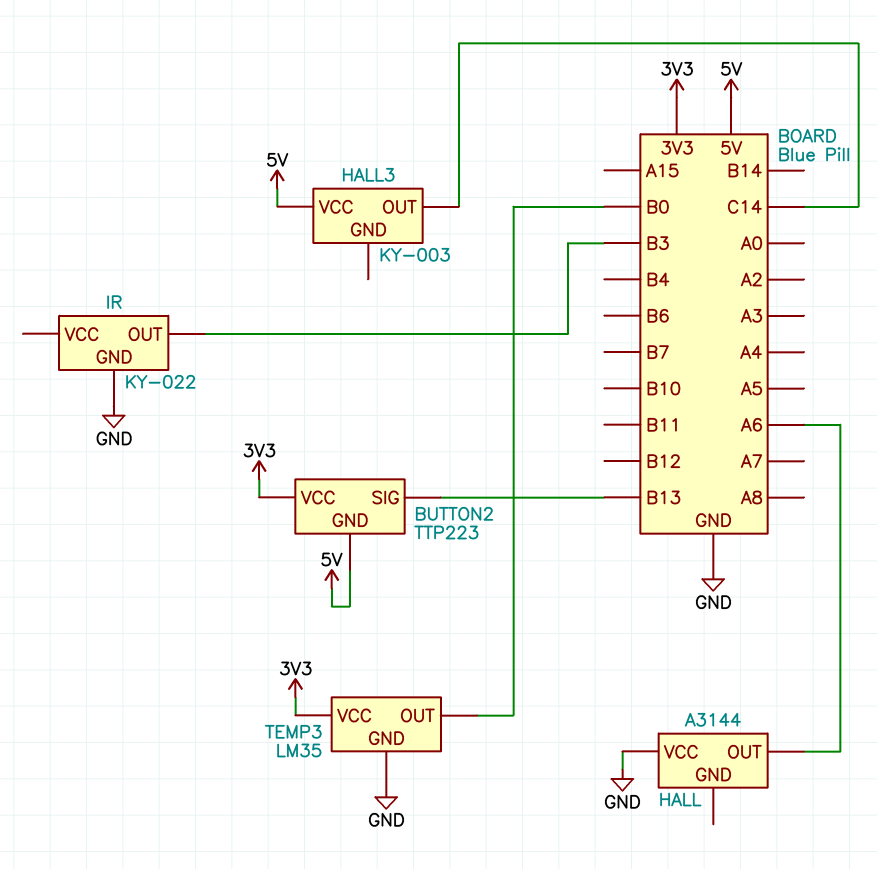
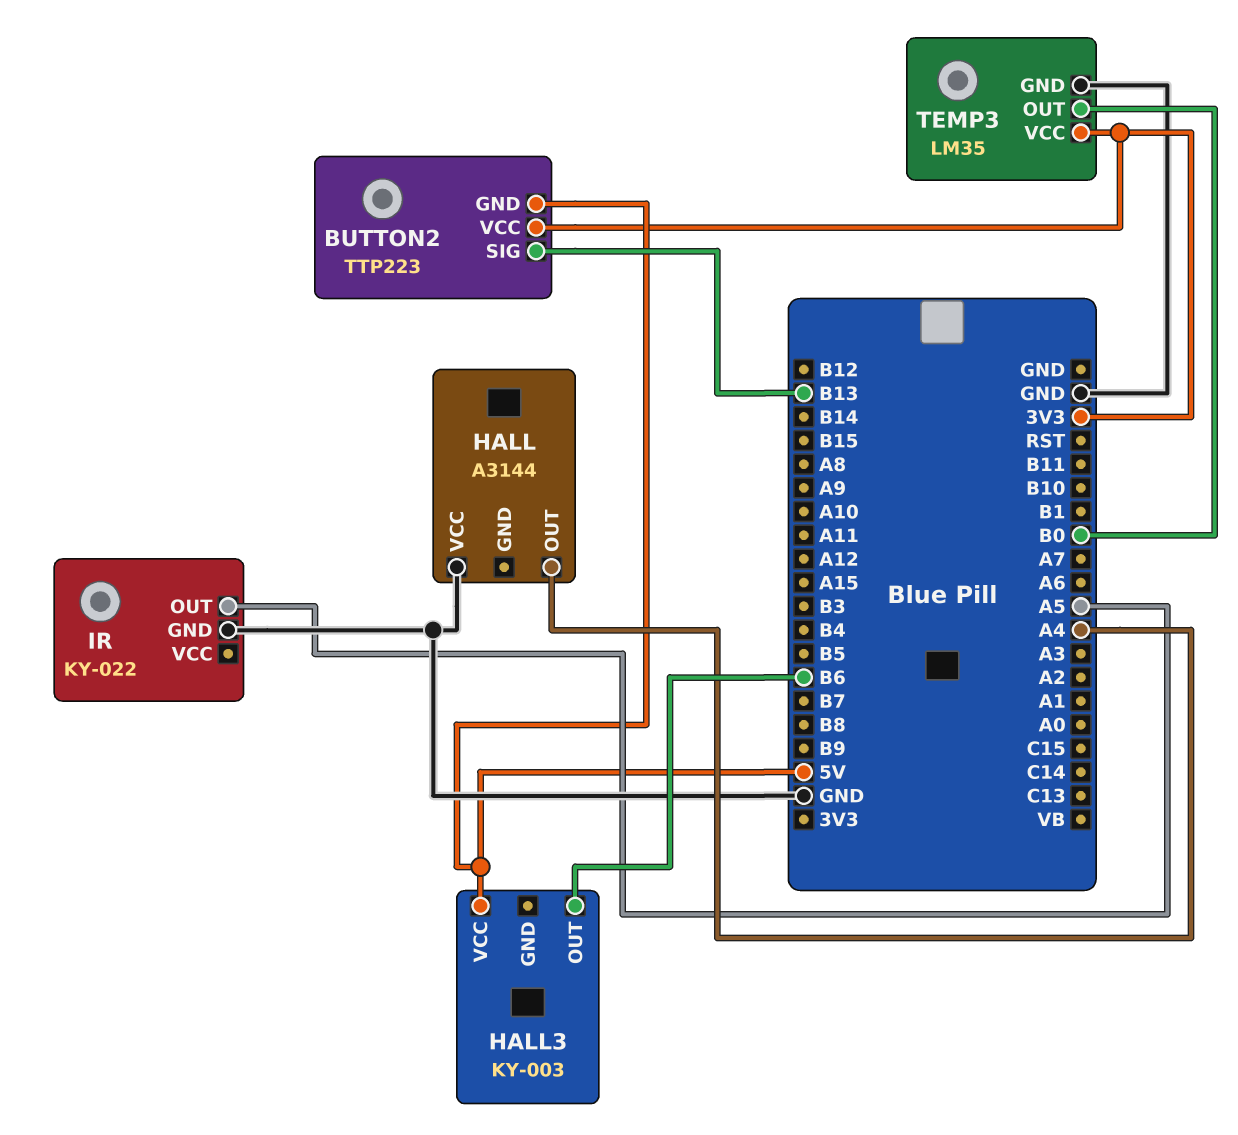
HALL pin OUT: A6 -> A4
HALL3 pin OUT: C14 -> B6
IR pin OUT: B3 -> A5

